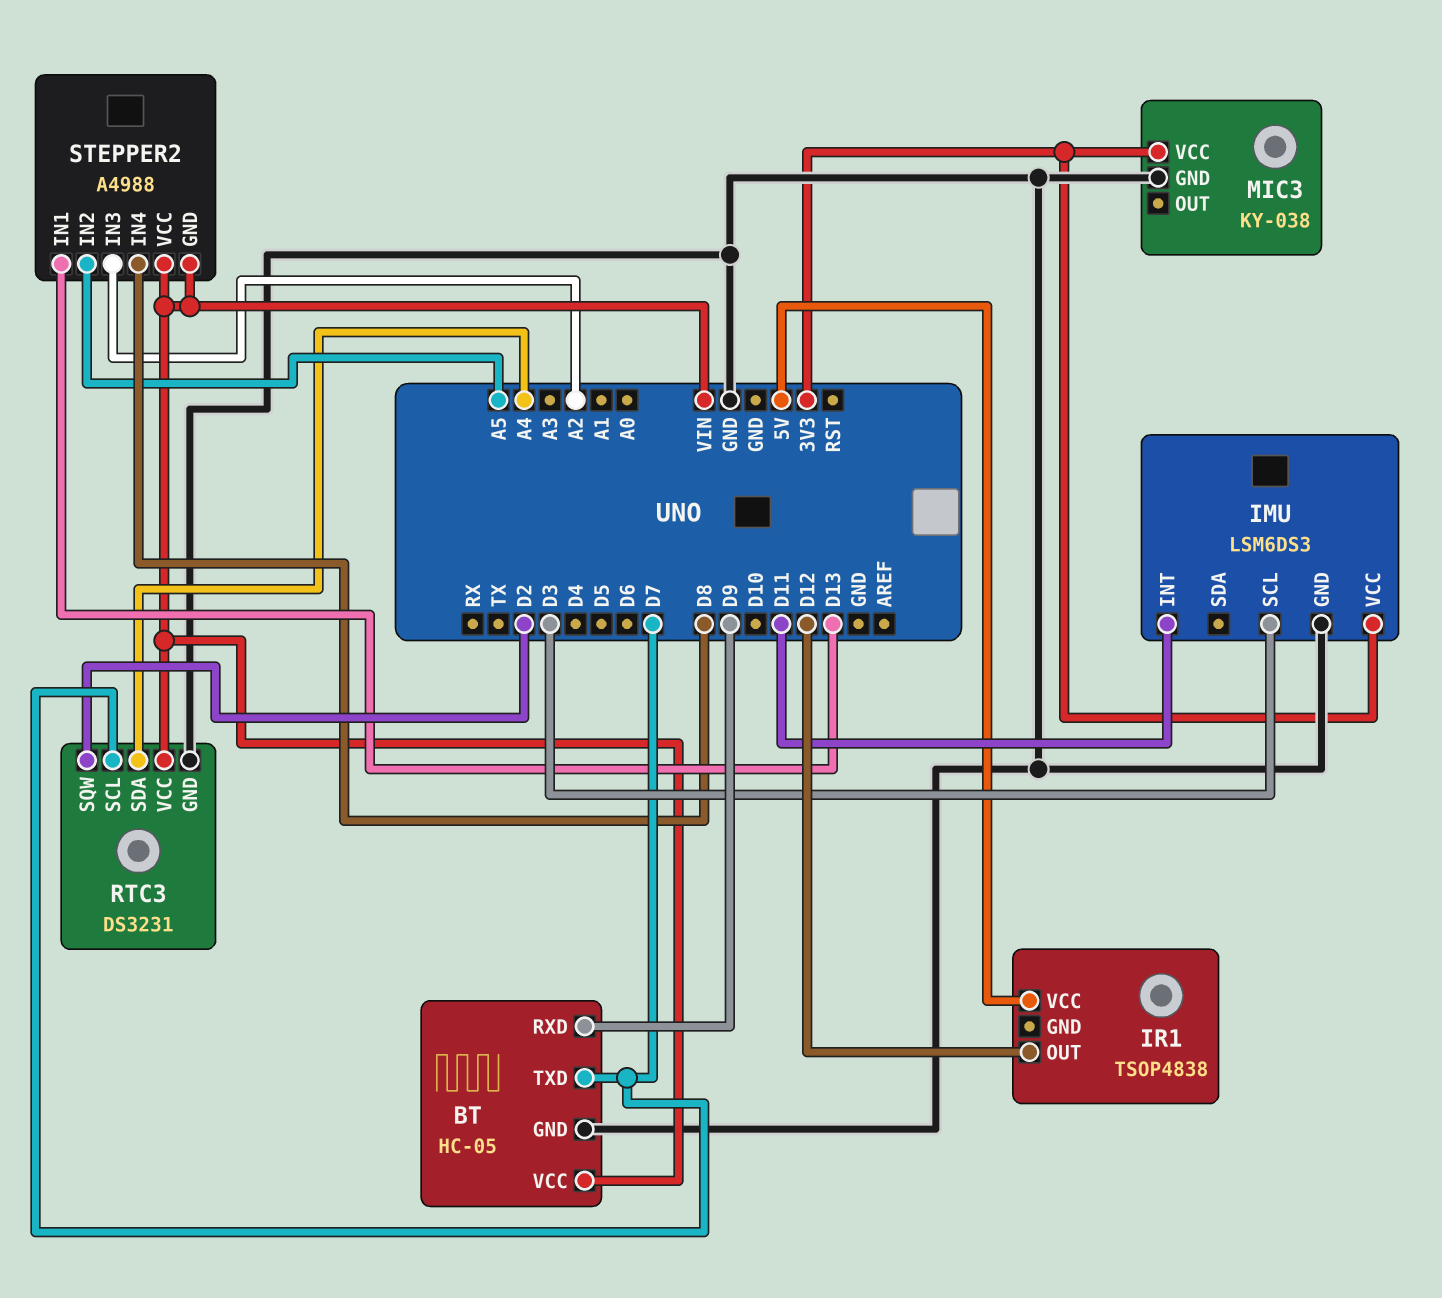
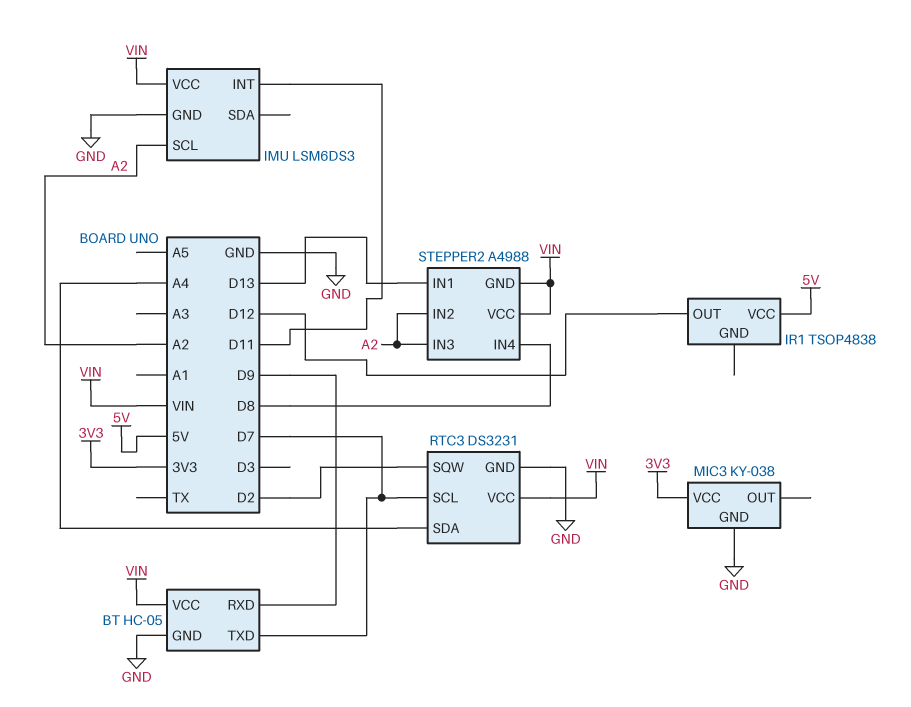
IMU pin SCL: D3 -> A2
IMU pin VCC: 3V3 -> VIN
STEPPER2 pin IN2: A5 -> A2

